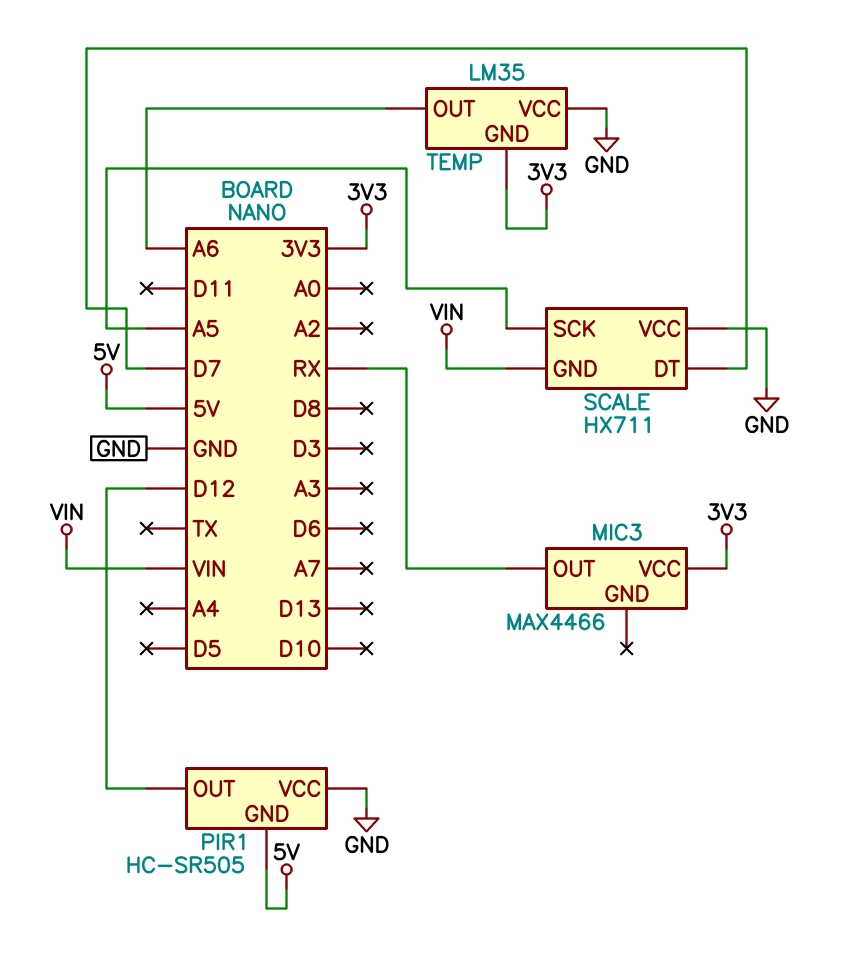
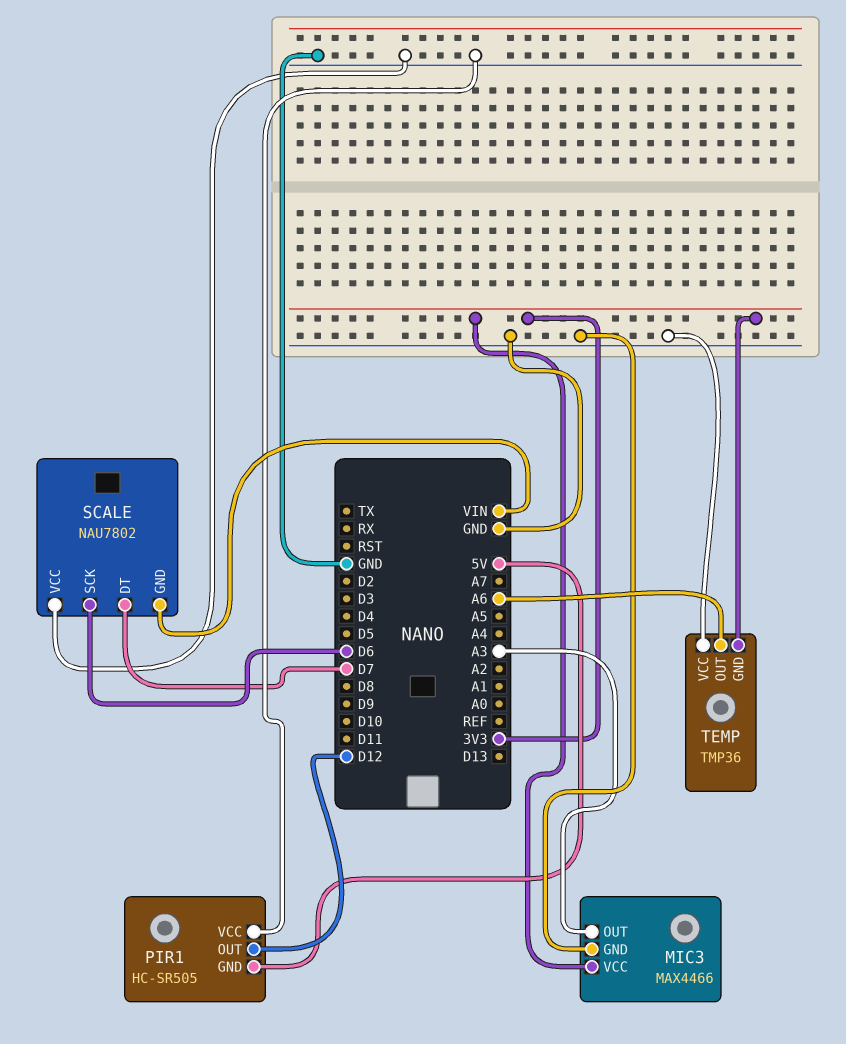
MIC3 pin GND: none -> GND
MIC3 pin OUT: RX -> A3
SCALE: HX711 -> NAU7802
SCALE pin SCK: A5 -> D6
TEMP: LM35 -> TMP36

